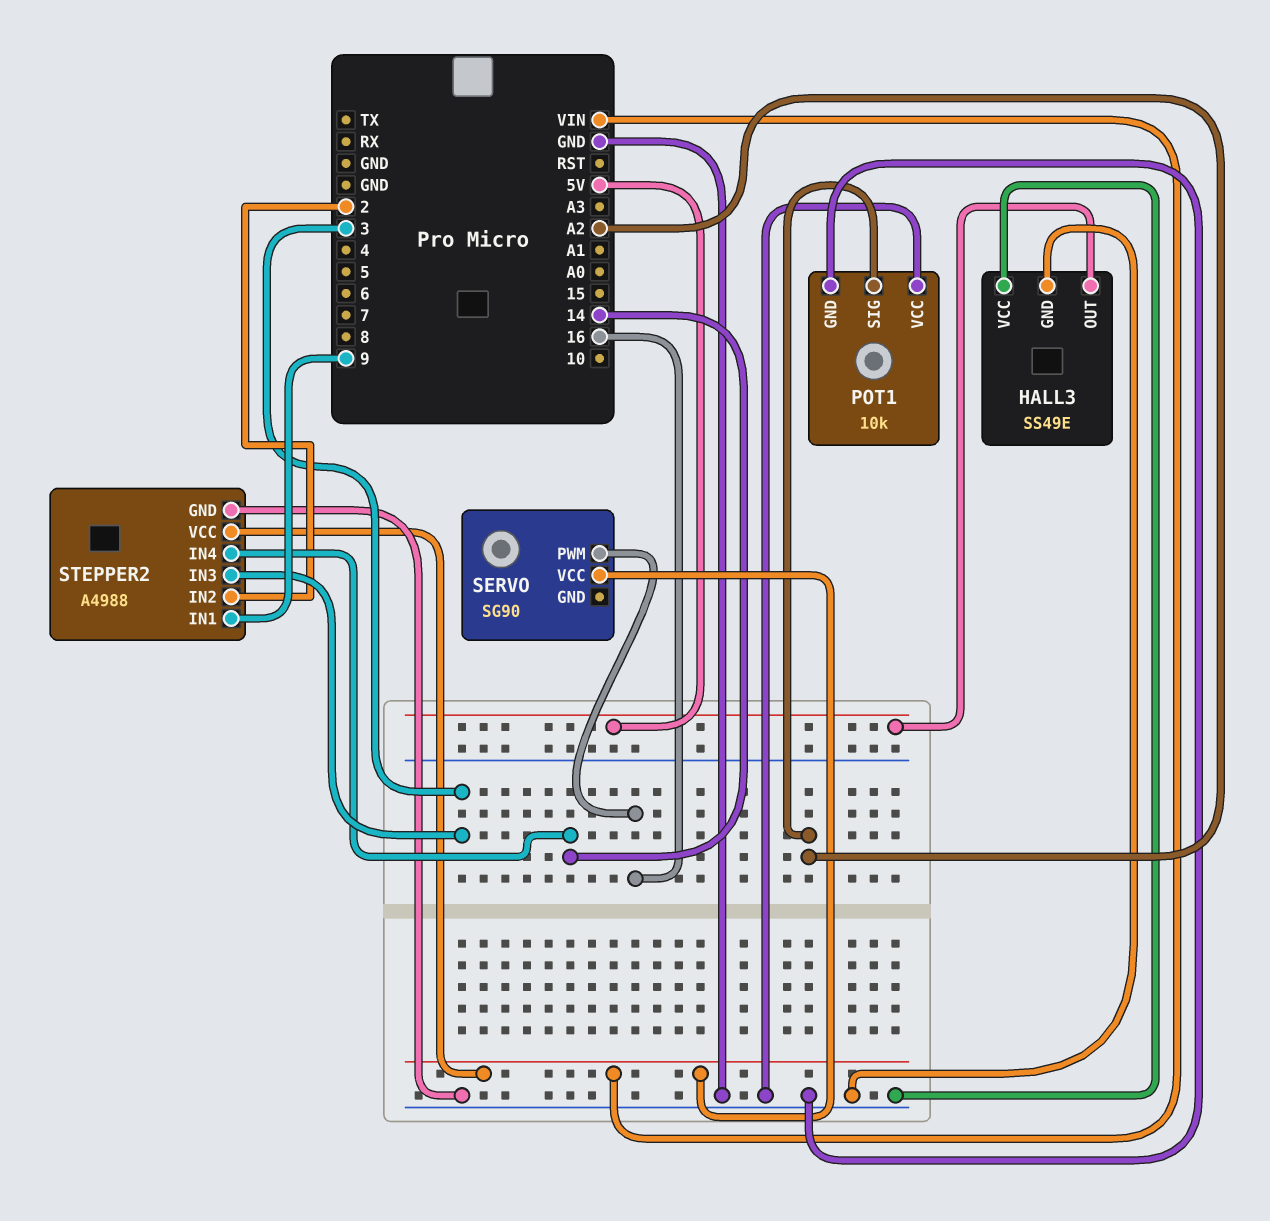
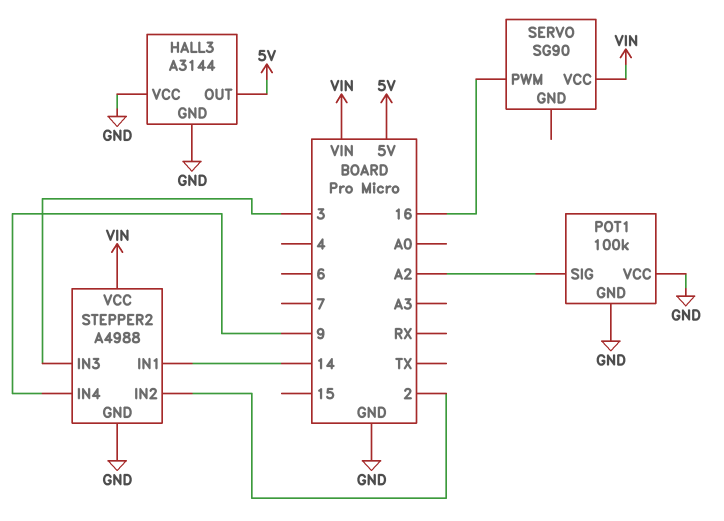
HALL3: SS49E -> A3144
POT1: 10k -> 100k
STEPPER2 pin IN1: 9 -> 14
STEPPER2 pin IN4: 14 -> 9

